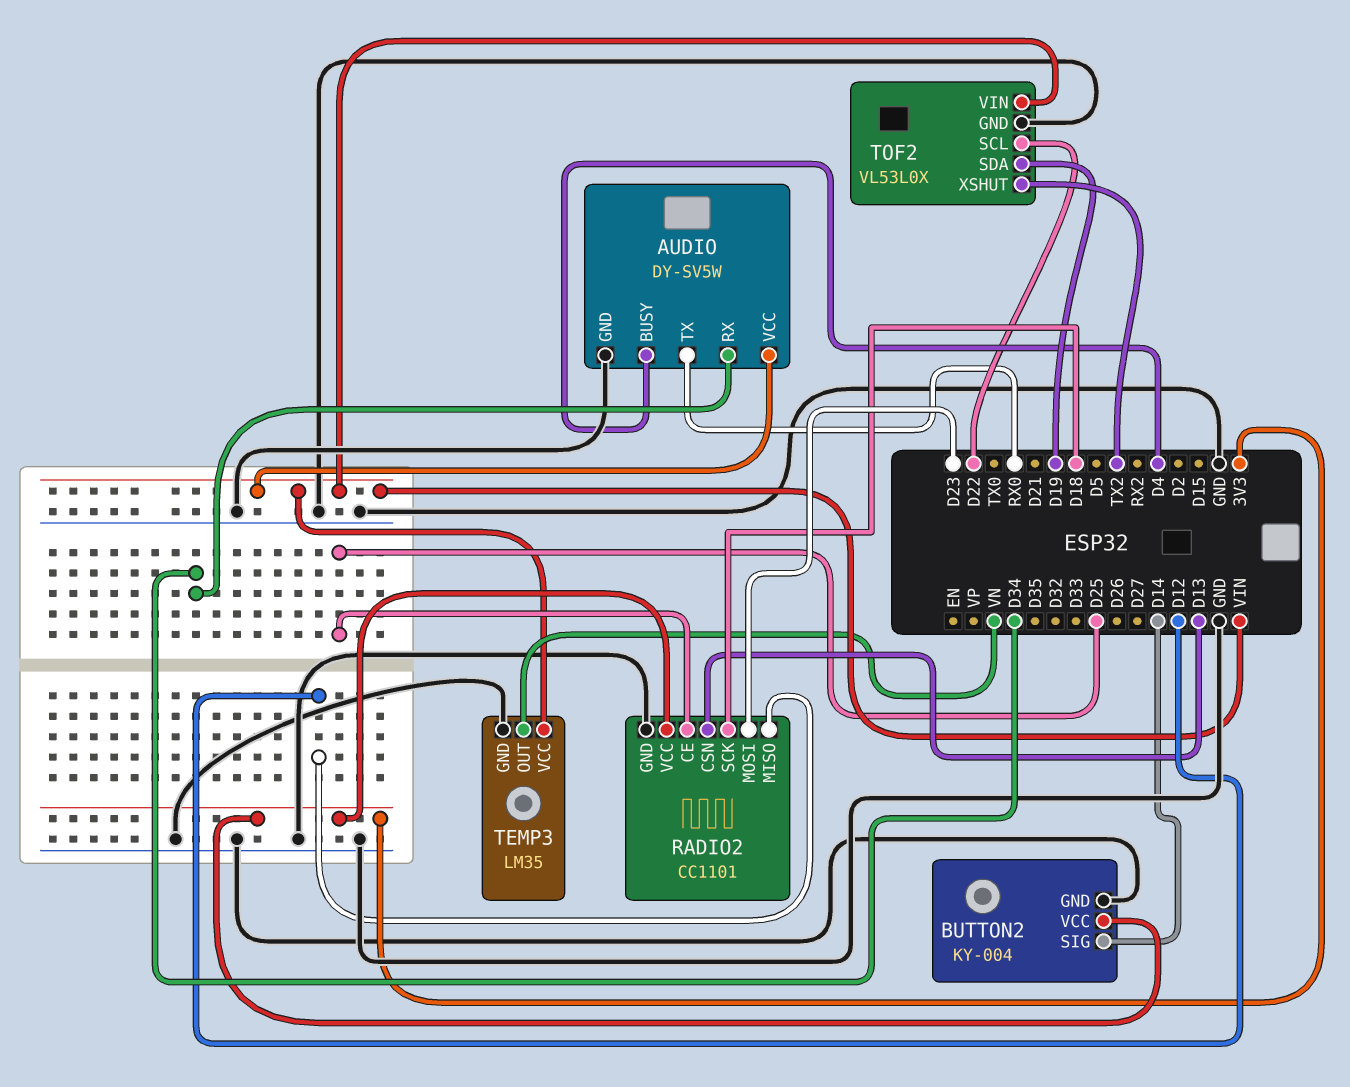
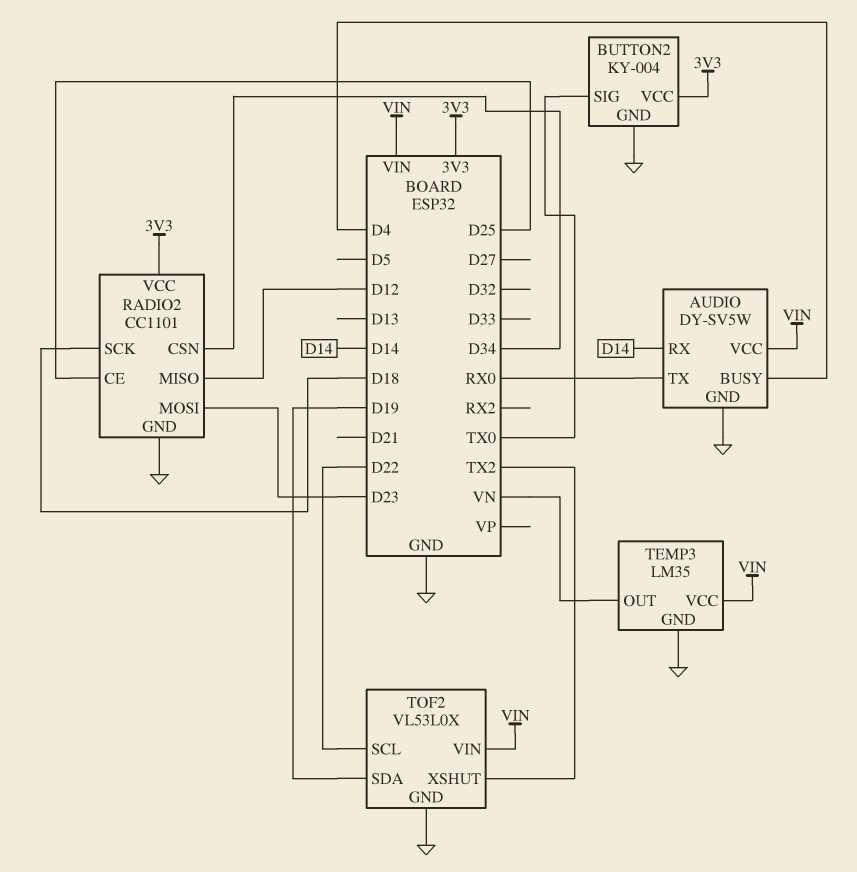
AUDIO pin RX: D34 -> D14
BUTTON2 pin SIG: D14 -> TX0
RADIO2 pin CSN: D13 -> D34

